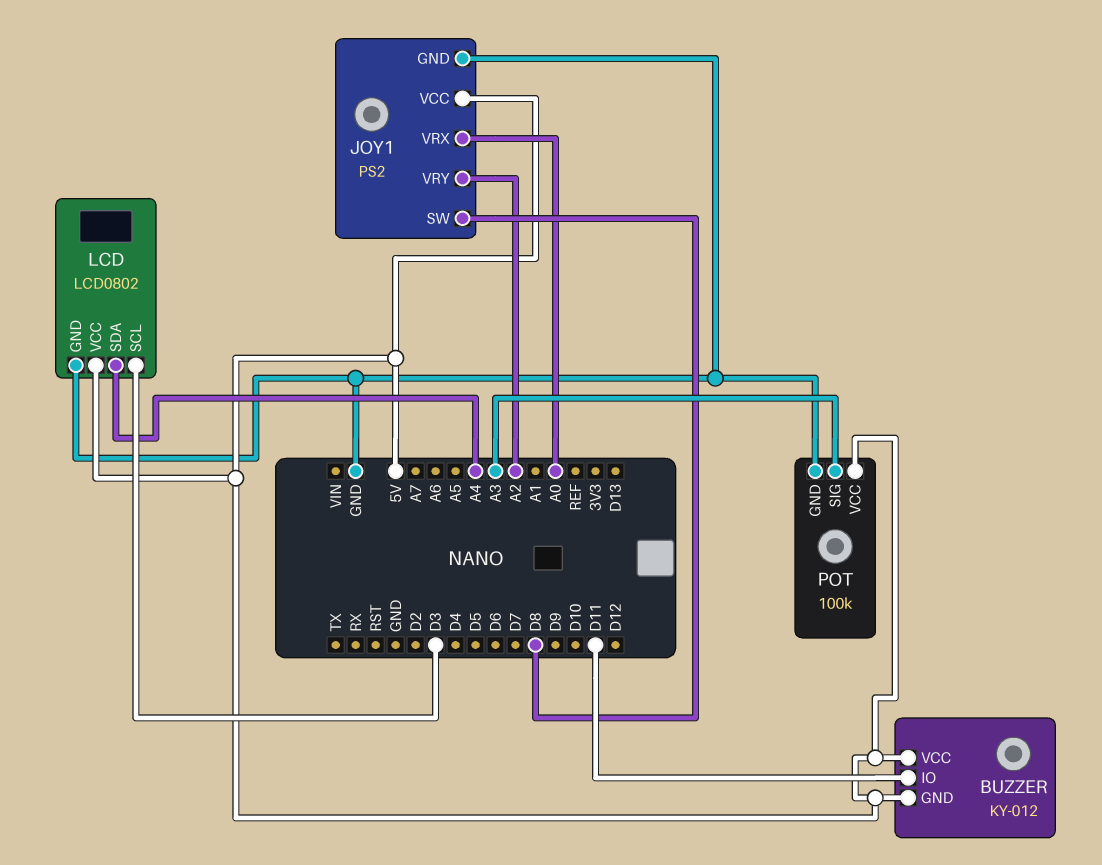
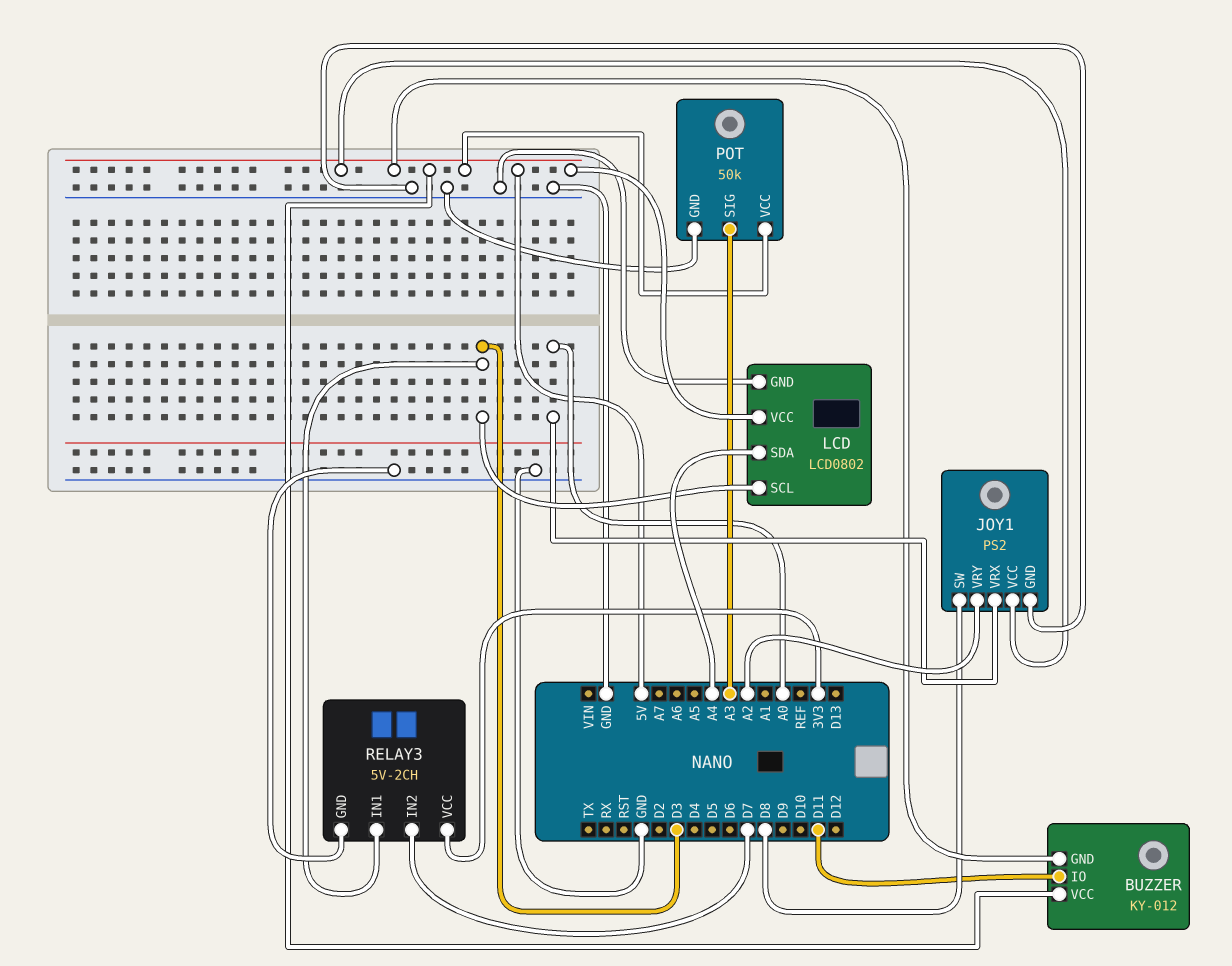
POT: 100k -> 50k
RELAY3: none -> 5V-2CH
RELAY3 pin GND: none -> GND
RELAY3 pin IN1: none -> D3
RELAY3 pin IN2: none -> D7
RELAY3 pin VCC: none -> 3V3

